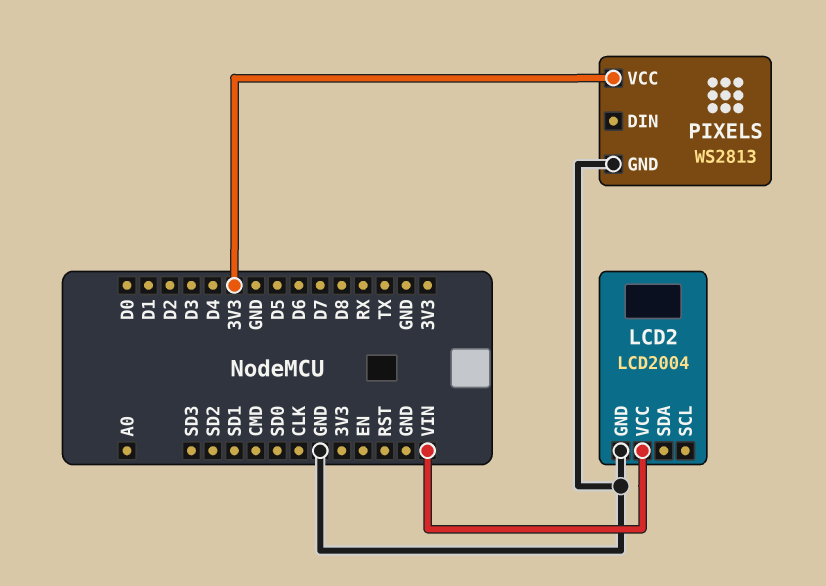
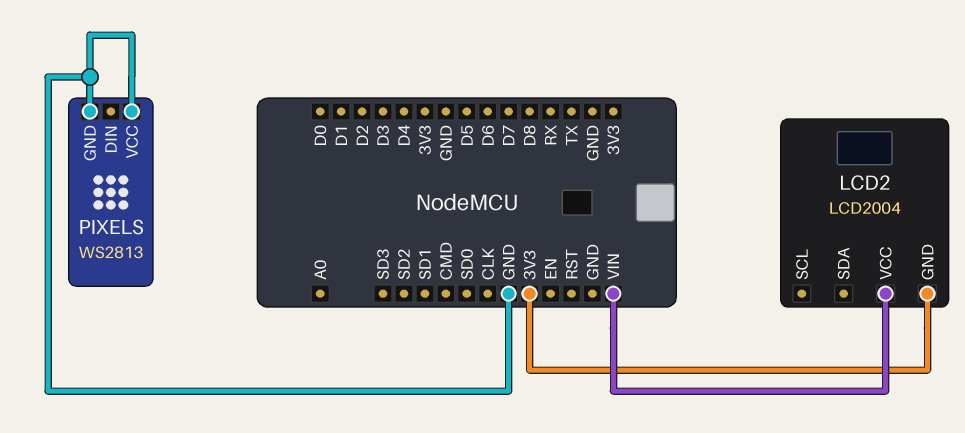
LCD2 pin GND: GND -> 3V3
PIXELS pin VCC: 3V3 -> GND

